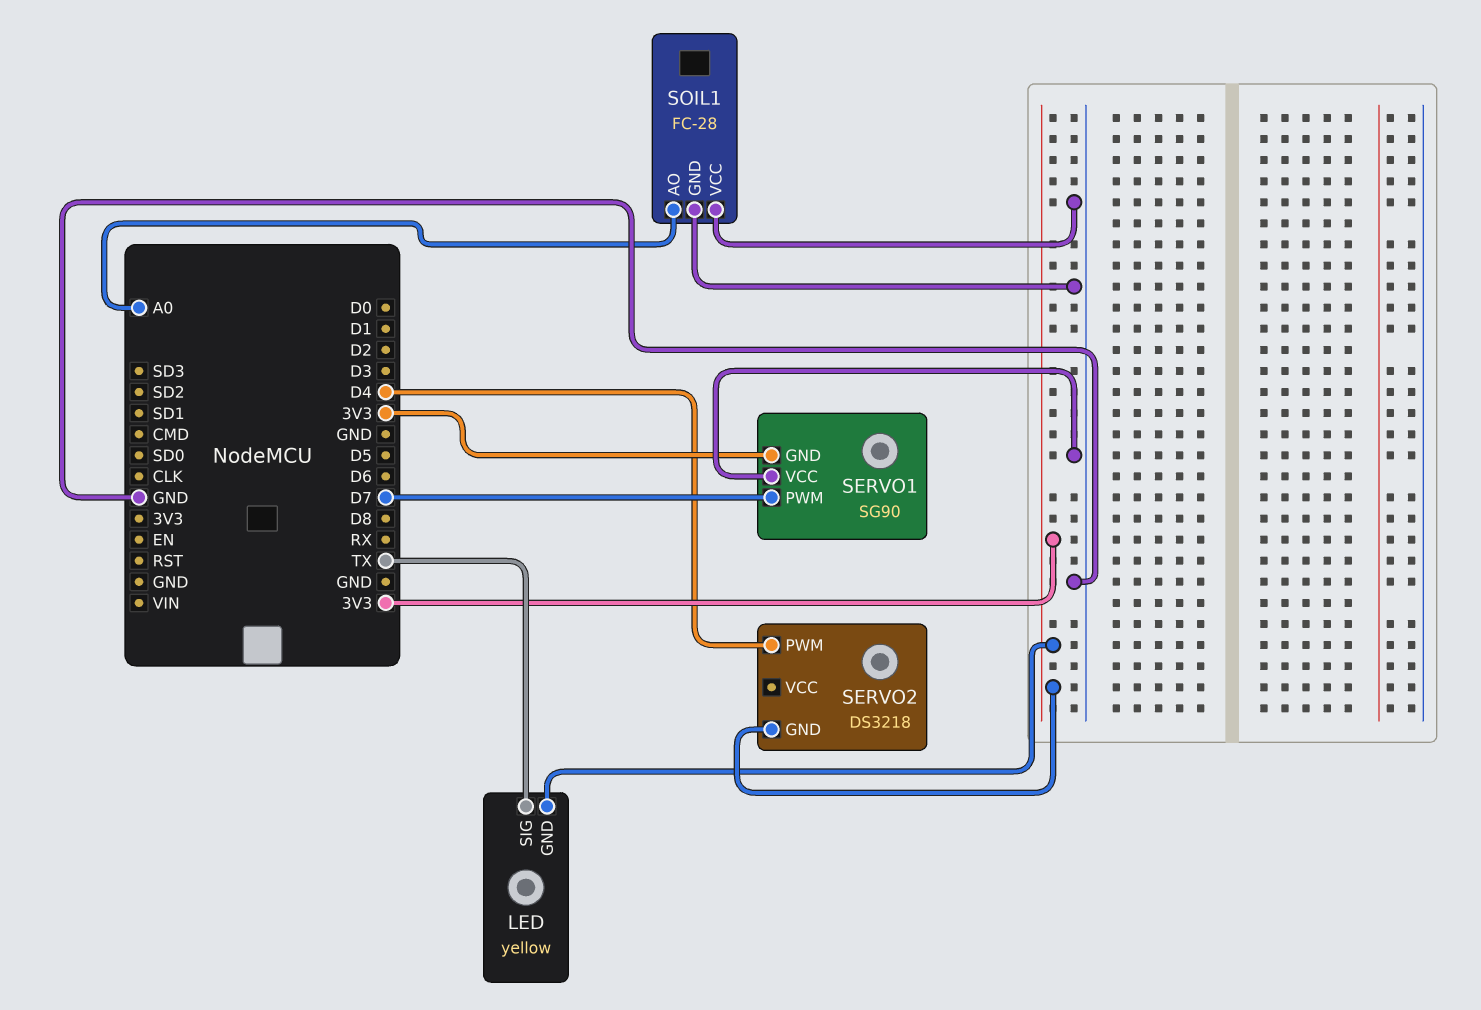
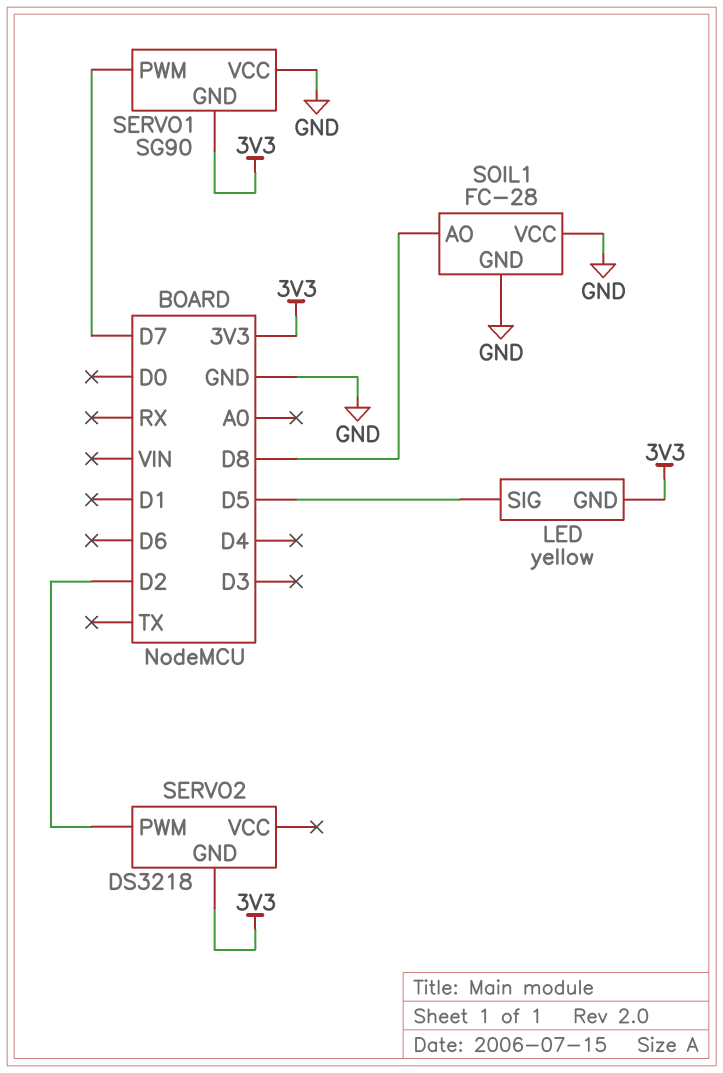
LED pin SIG: TX -> D5
SERVO2 pin PWM: D4 -> D2
SOIL1 pin AO: A0 -> D8

